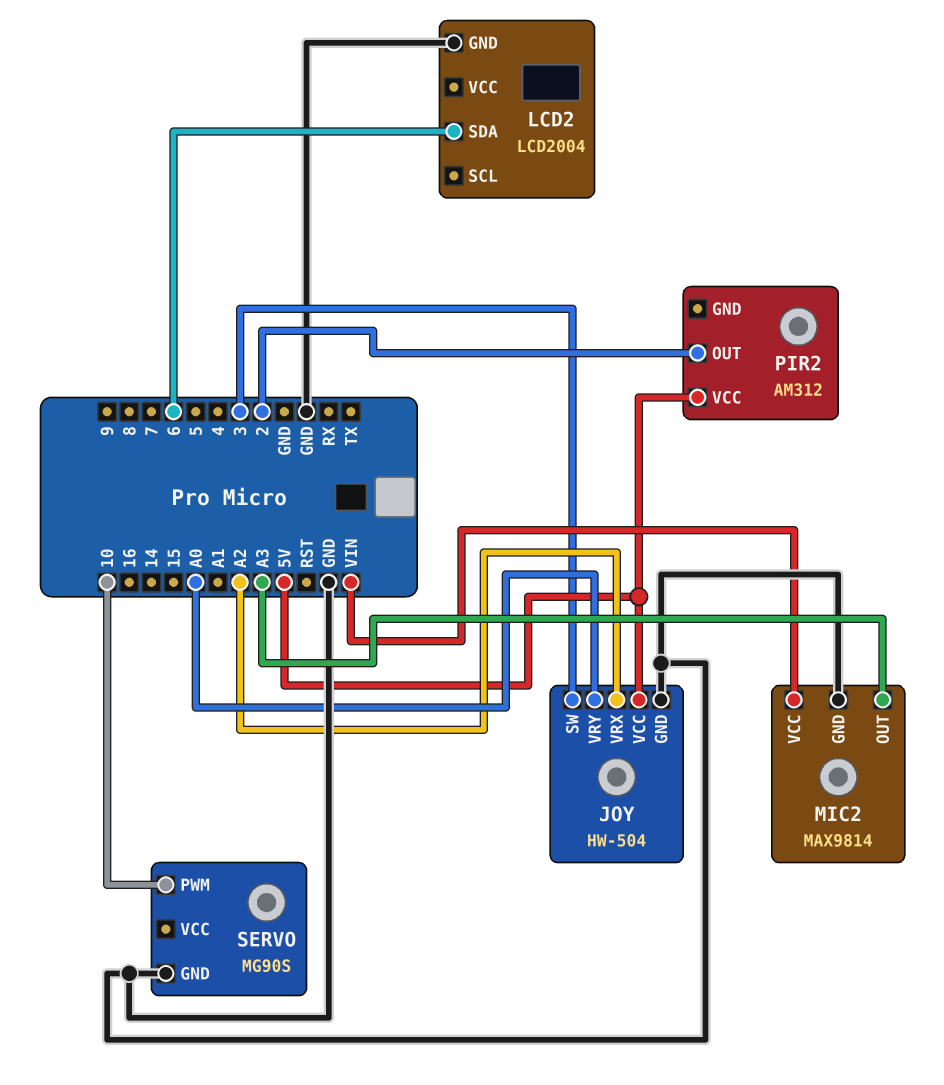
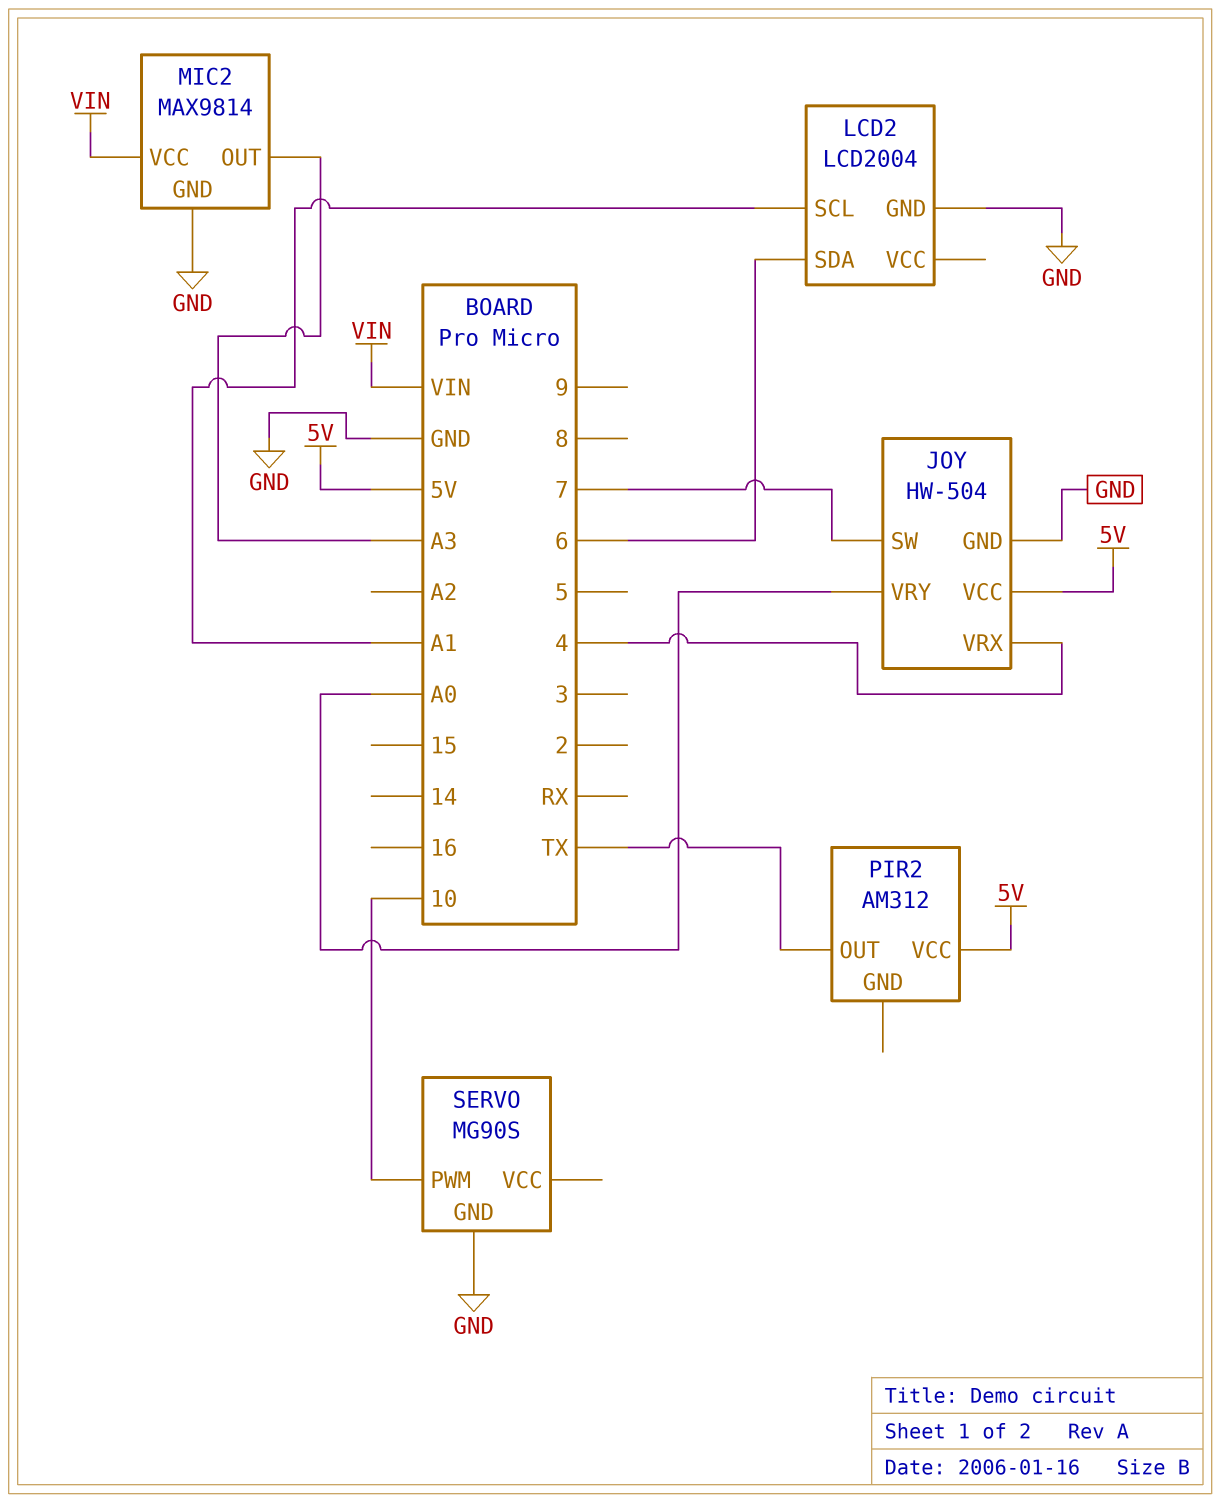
JOY pin SW: 3 -> 7
JOY pin VRX: A2 -> 4
LCD2 pin SCL: none -> A1
PIR2 pin OUT: 2 -> TX

